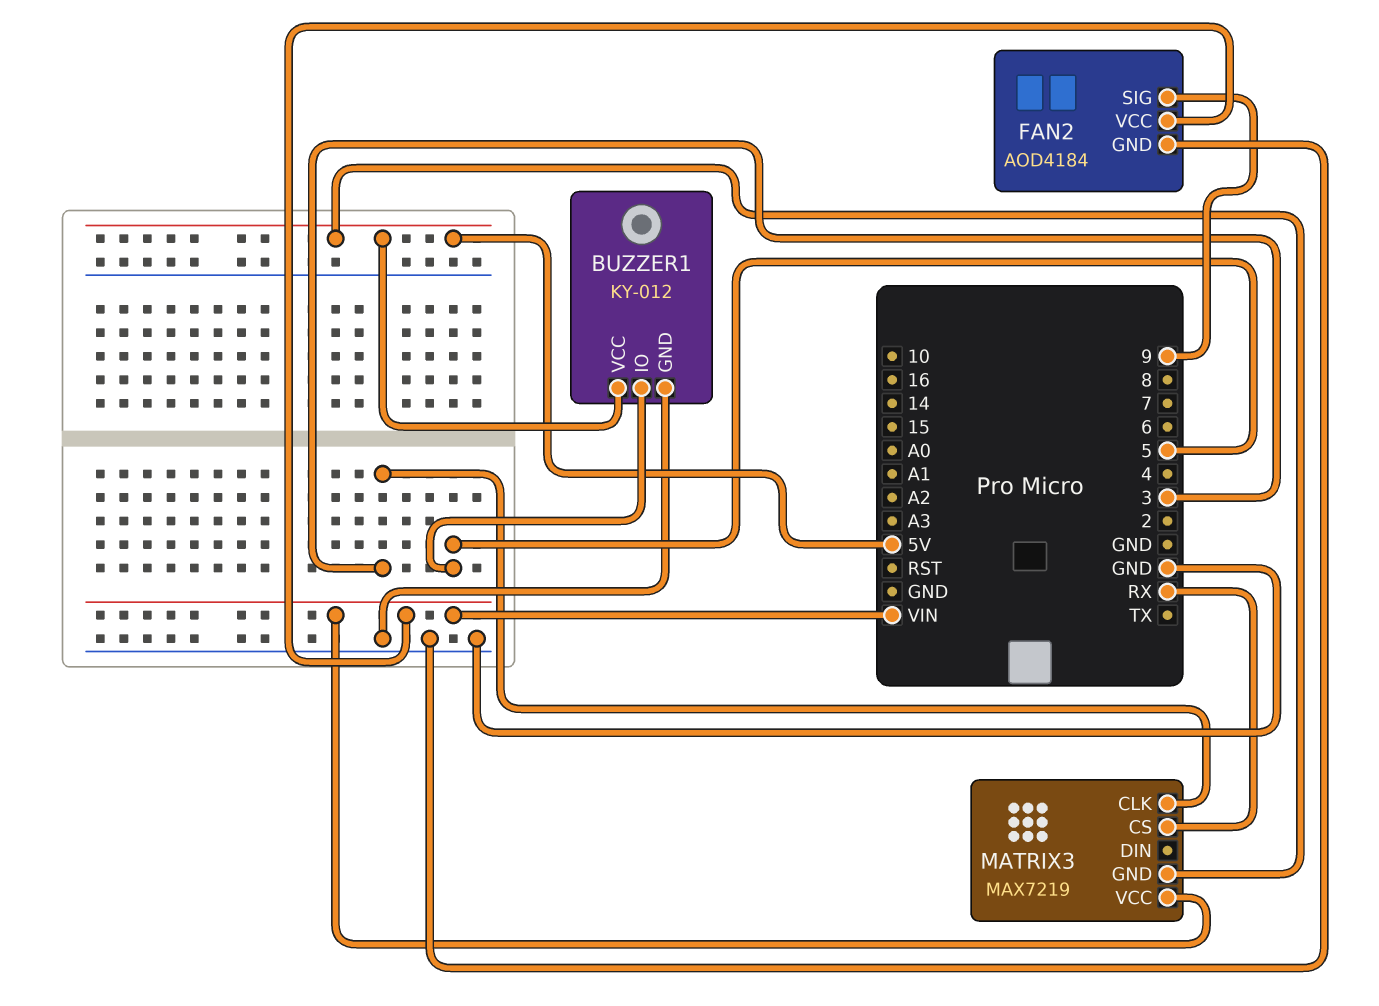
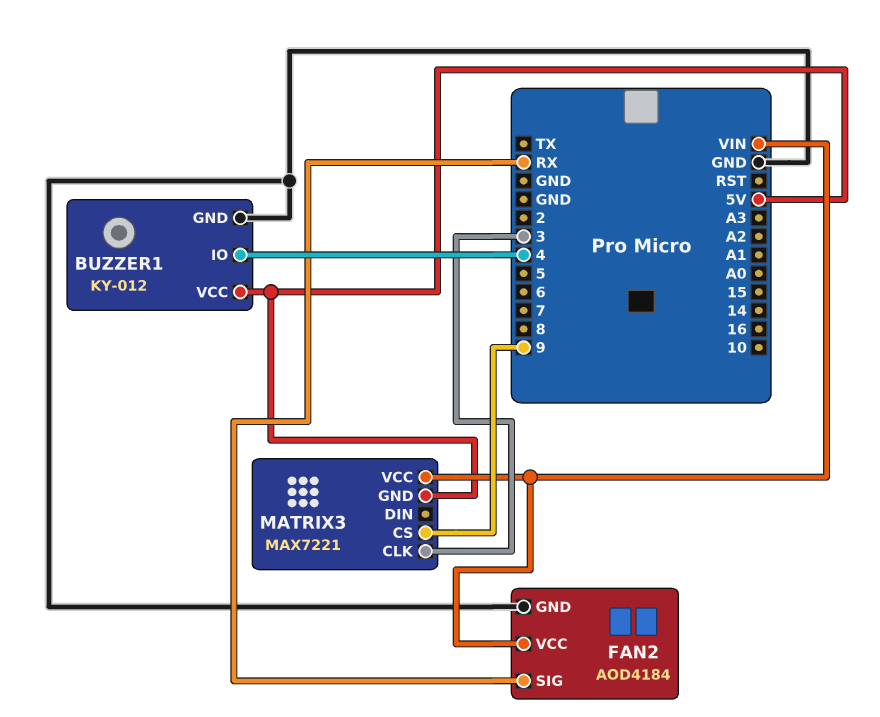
BUZZER1 pin IO: 5 -> 4
FAN2 pin SIG: 9 -> RX
MATRIX3: MAX7219 -> MAX7221
MATRIX3 pin CS: RX -> 9

